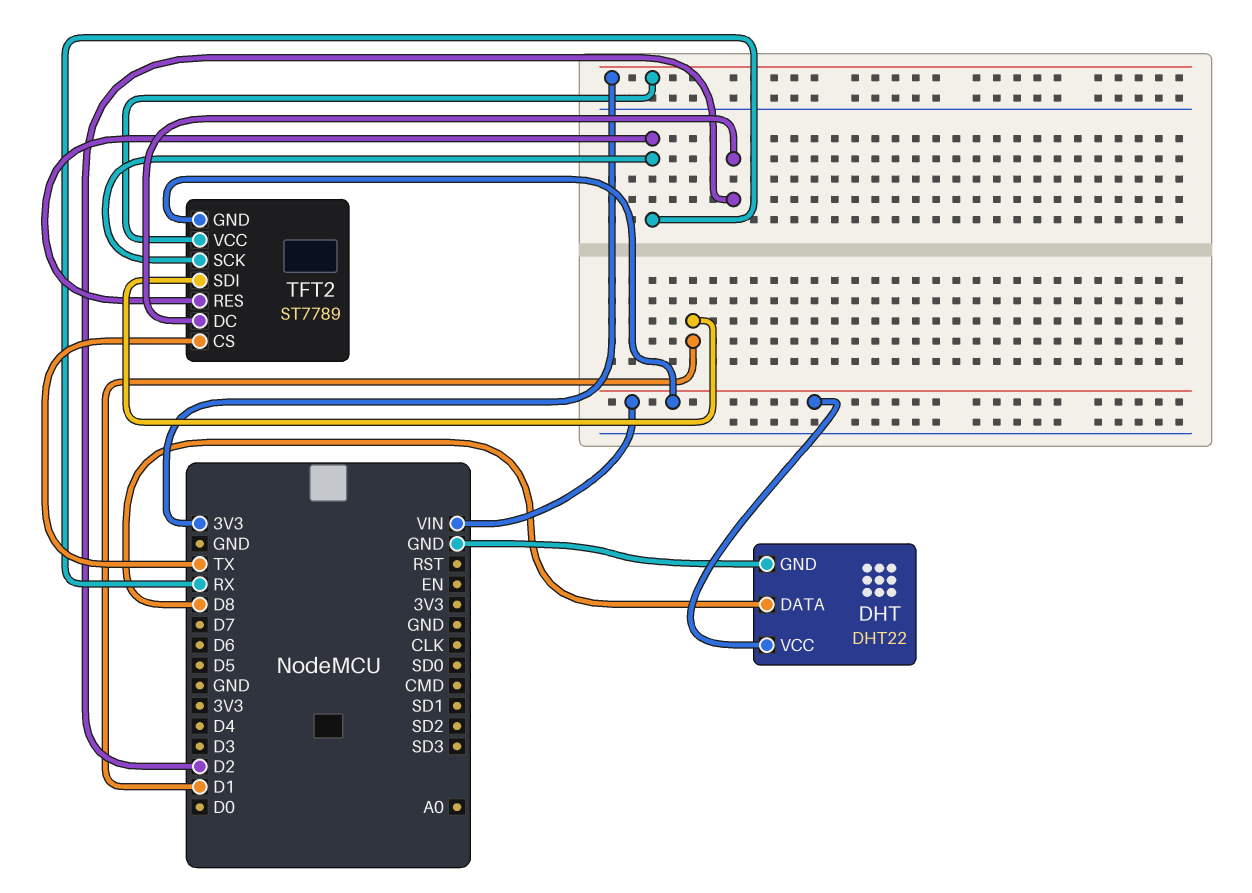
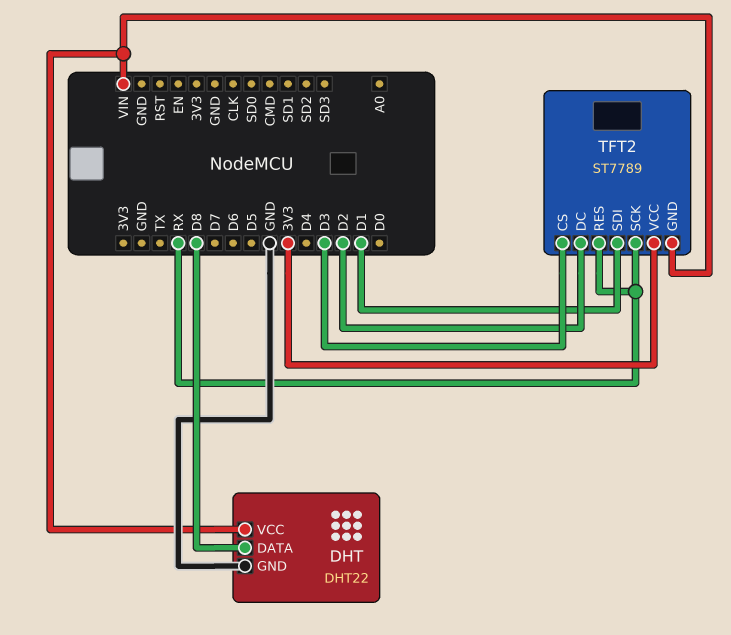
TFT2 pin CS: TX -> D3

